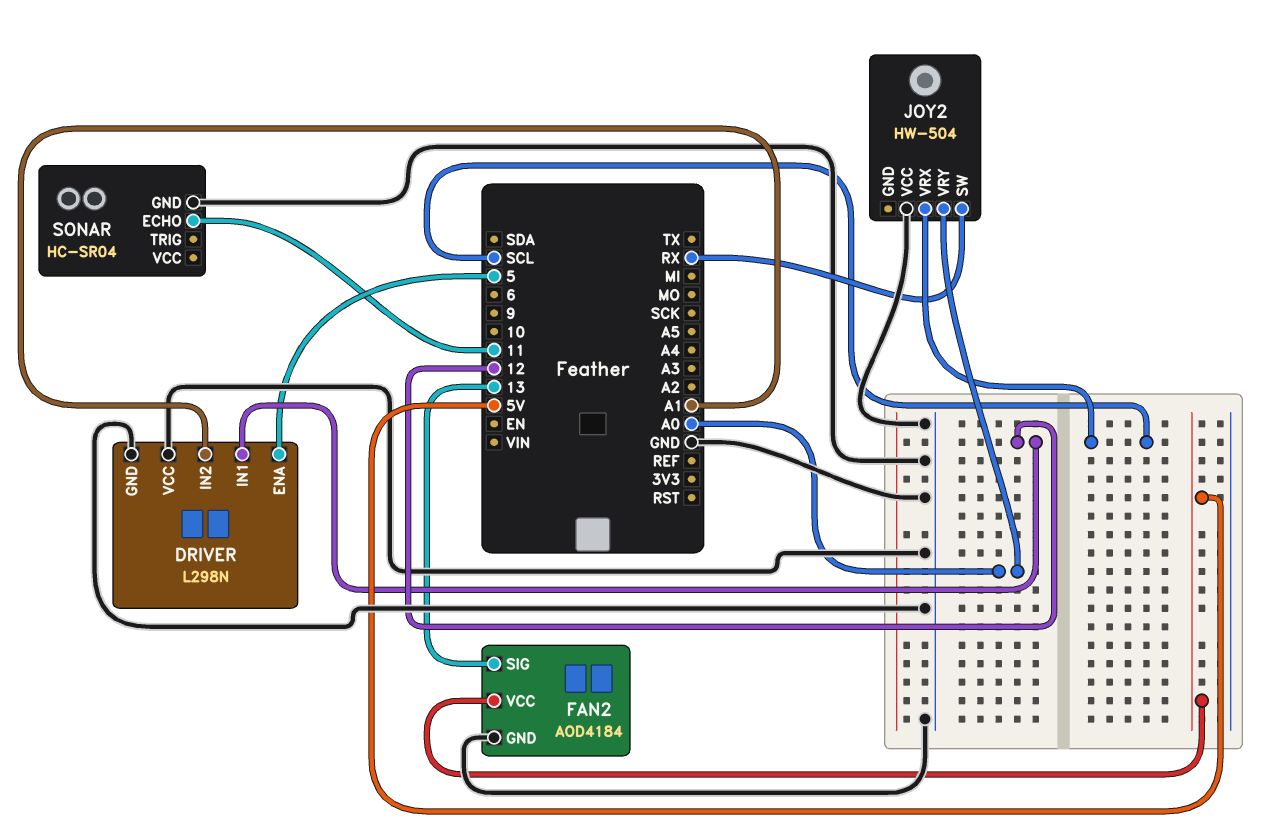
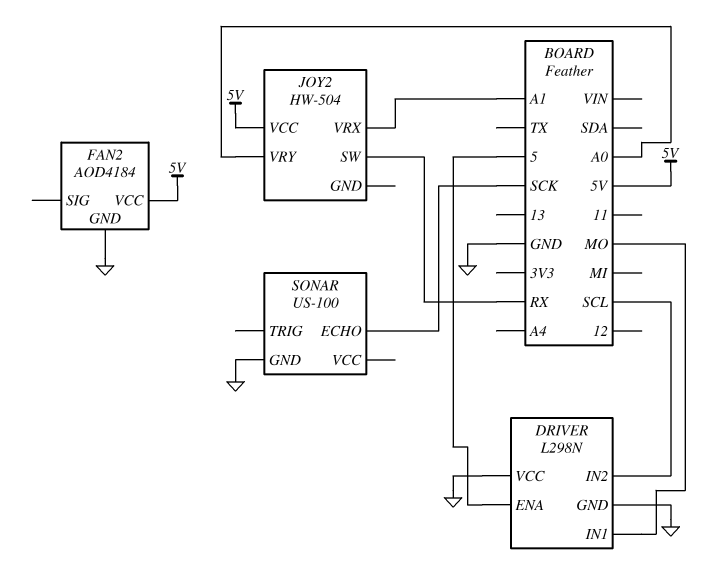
DRIVER pin IN1: 12 -> MO
DRIVER pin IN2: A1 -> SCL
FAN2 pin SIG: 13 -> none
JOY2 pin VCC: GND -> 5V
JOY2 pin VRX: SCL -> A1
SONAR: HC-SR04 -> US-100
SONAR pin ECHO: 11 -> SCK

